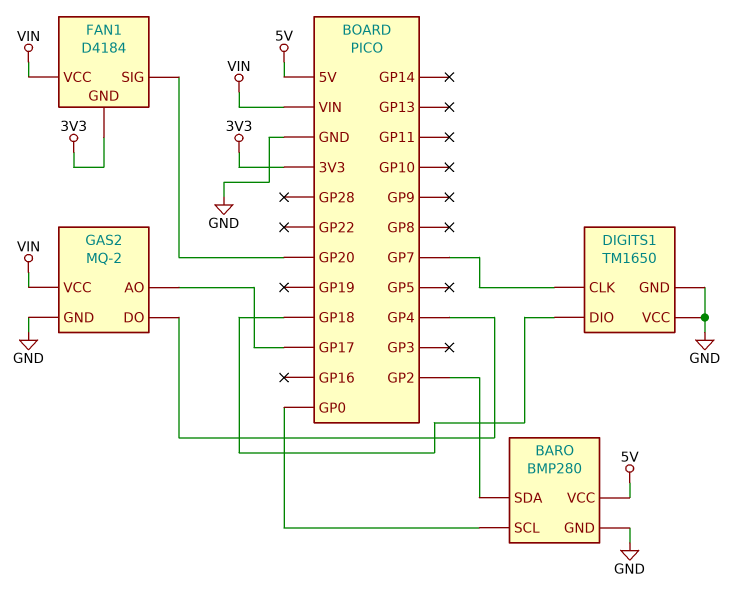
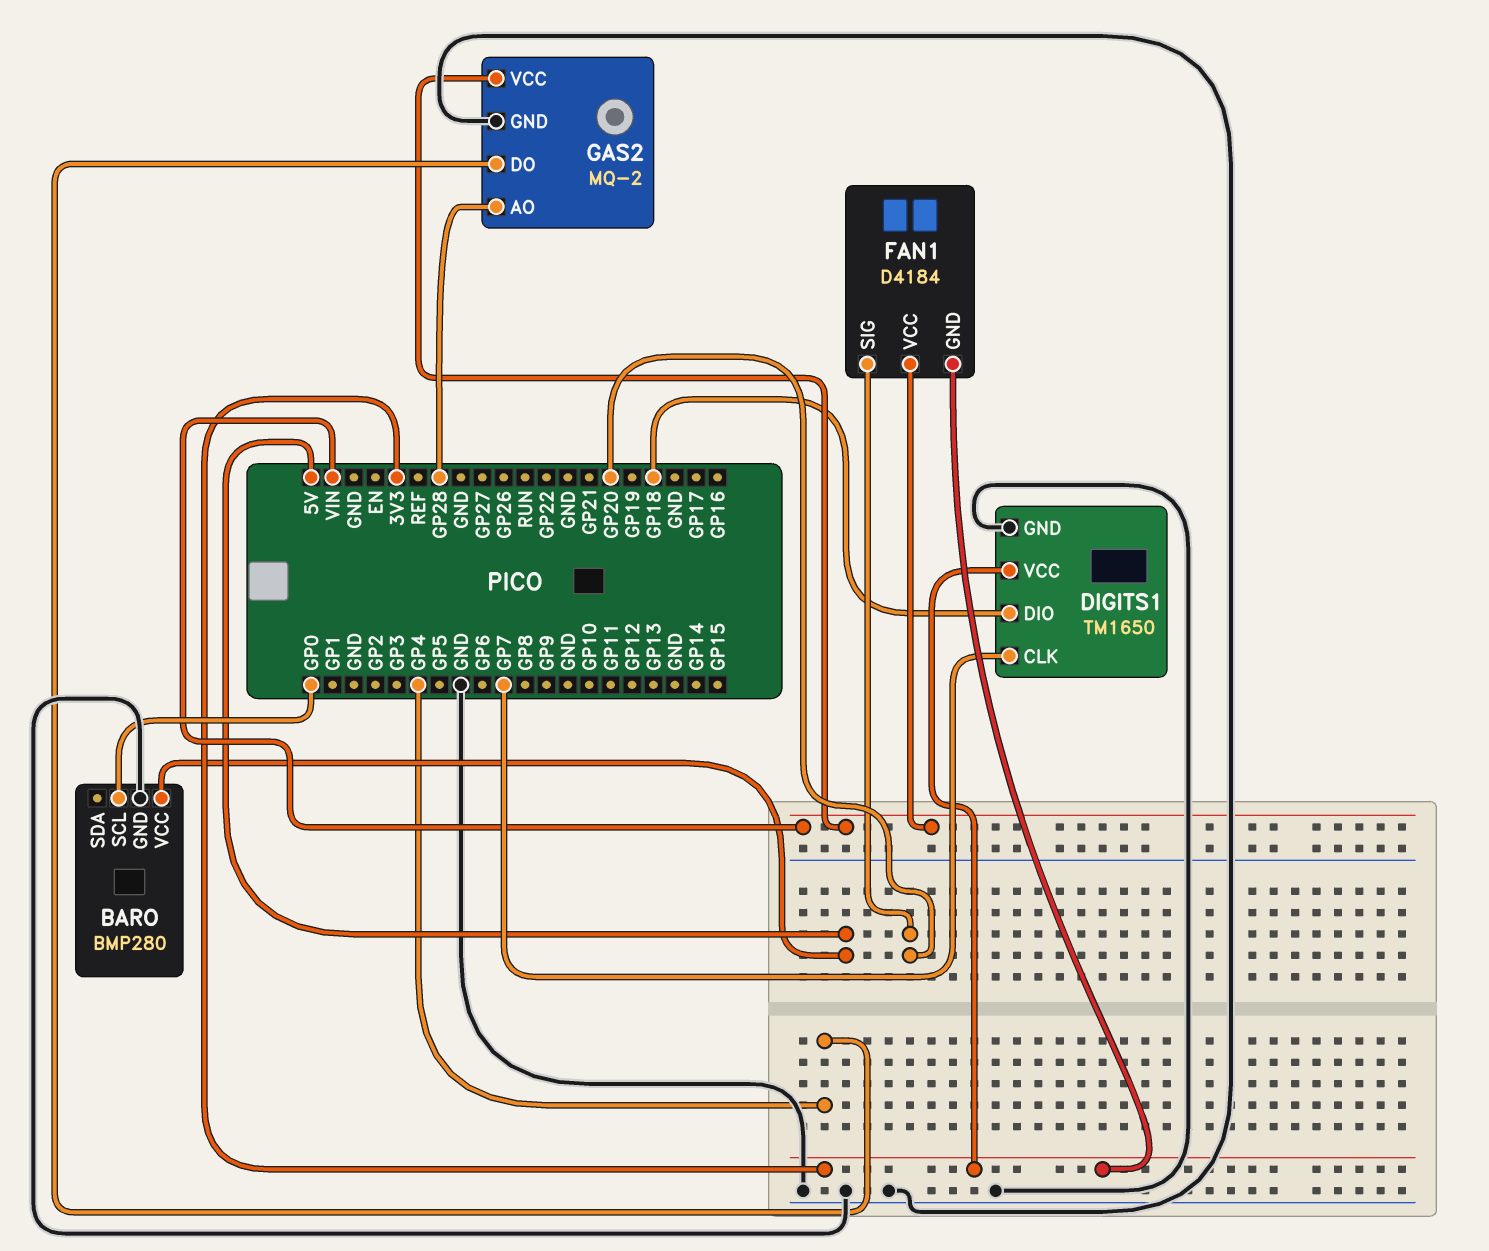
BARO pin SDA: GP2 -> none
DIGITS1 pin VCC: GND -> 3V3
GAS2 pin AO: GP17 -> GP28

